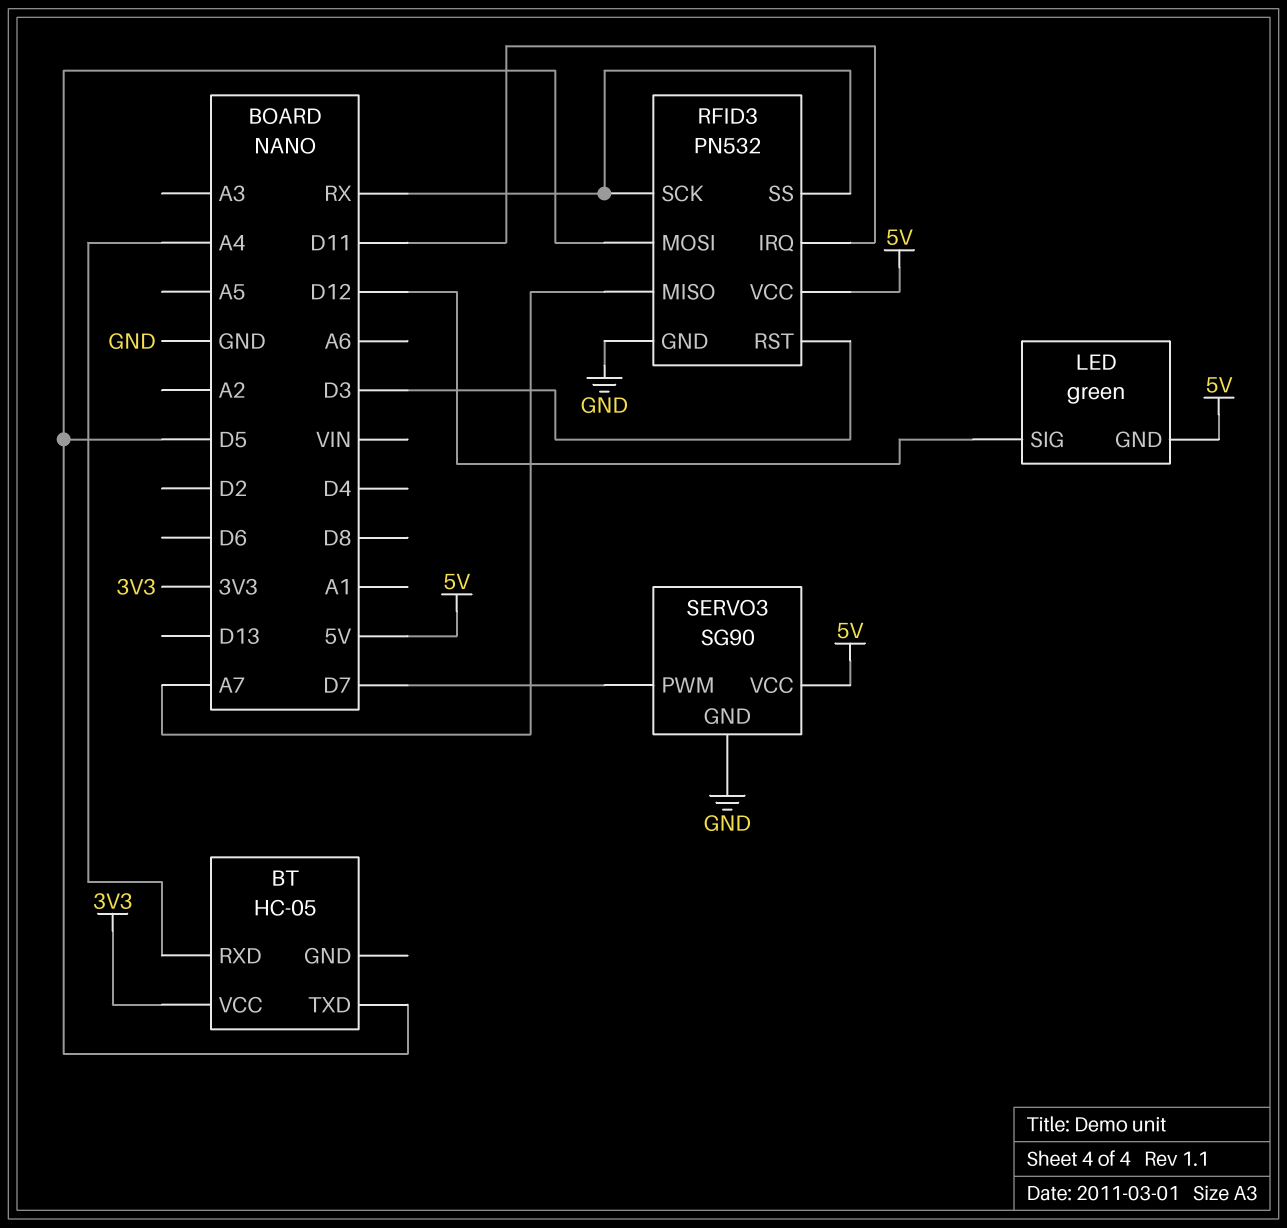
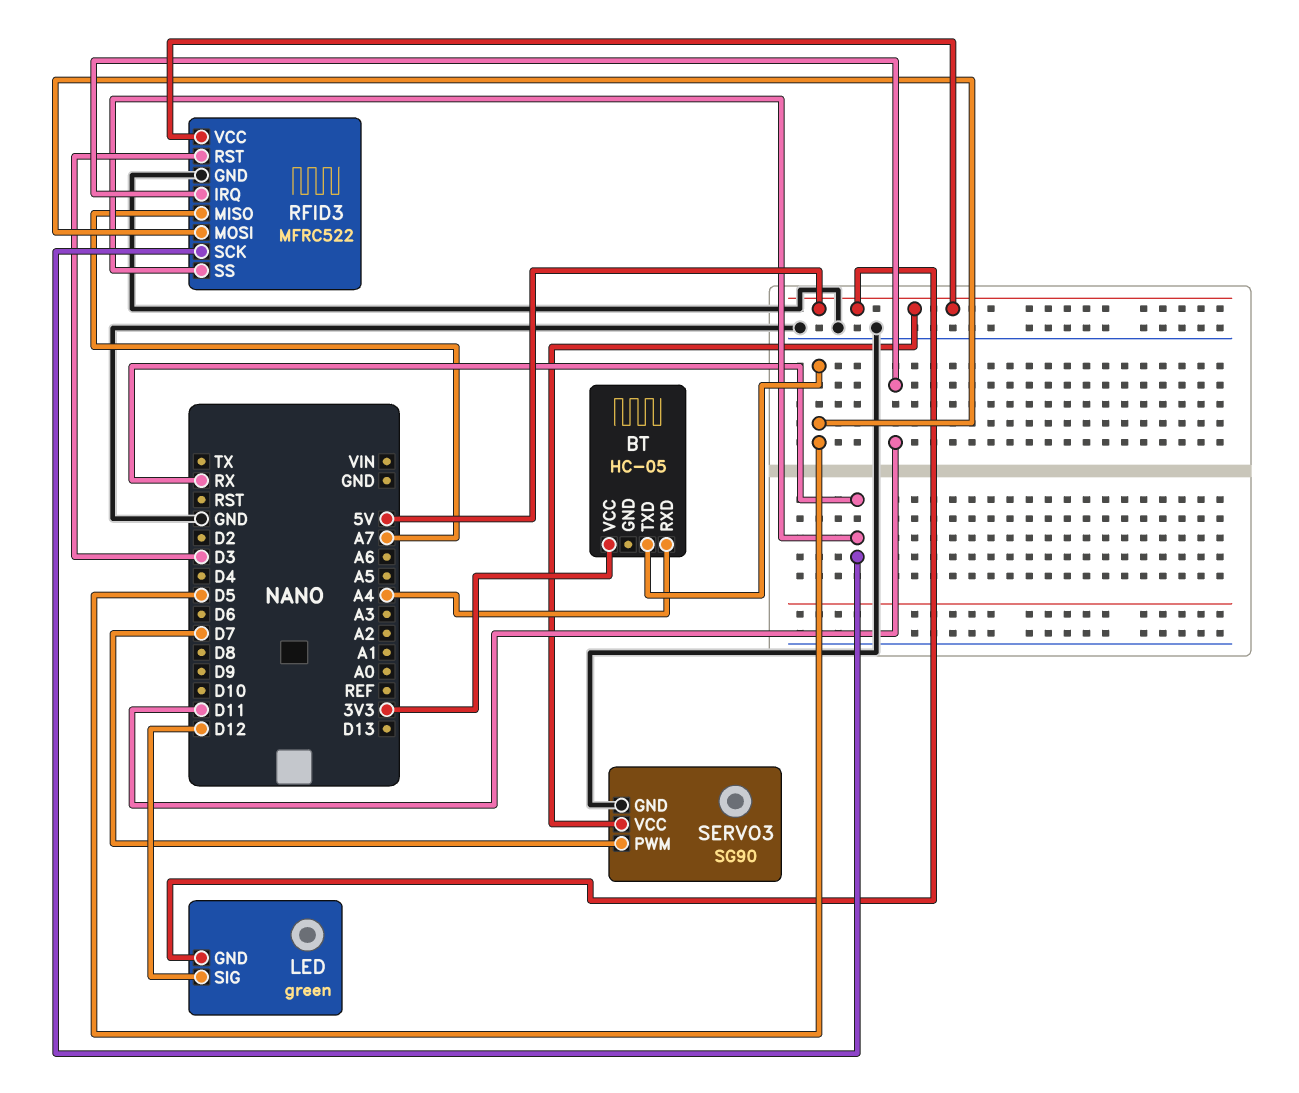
RFID3: PN532 -> MFRC522

